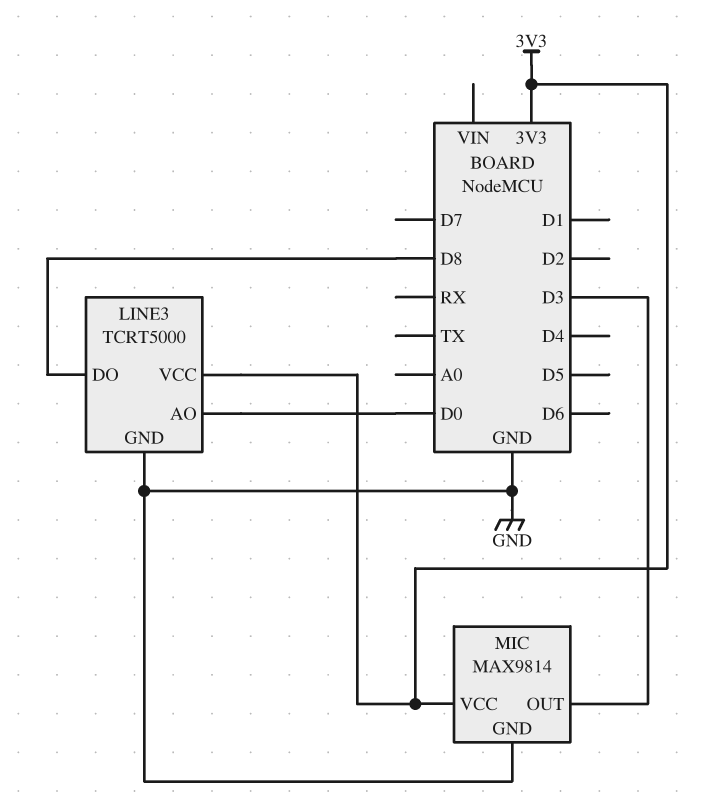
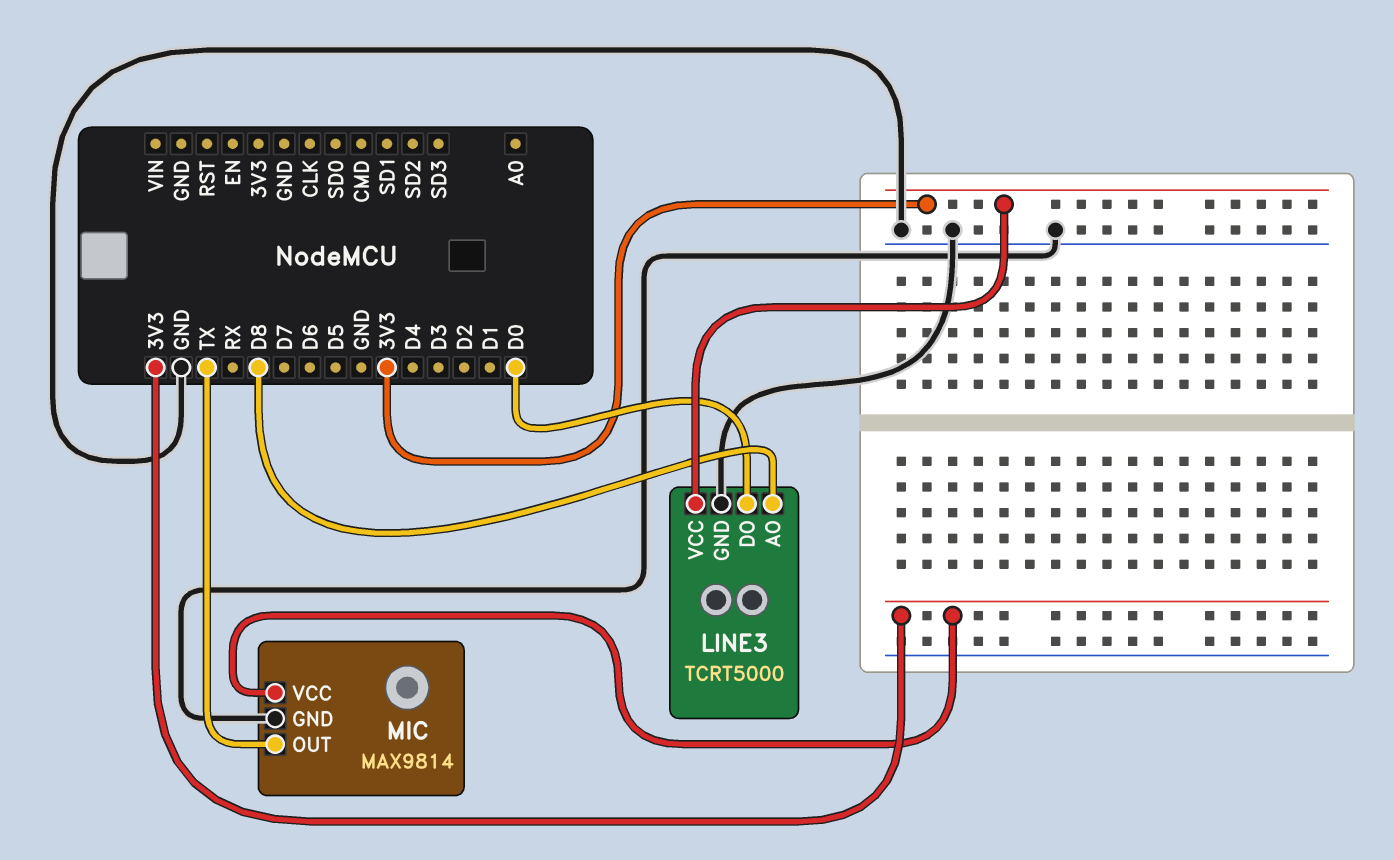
LINE3 pin AO: D0 -> D8
LINE3 pin DO: D8 -> D0
MIC pin OUT: D3 -> TX

